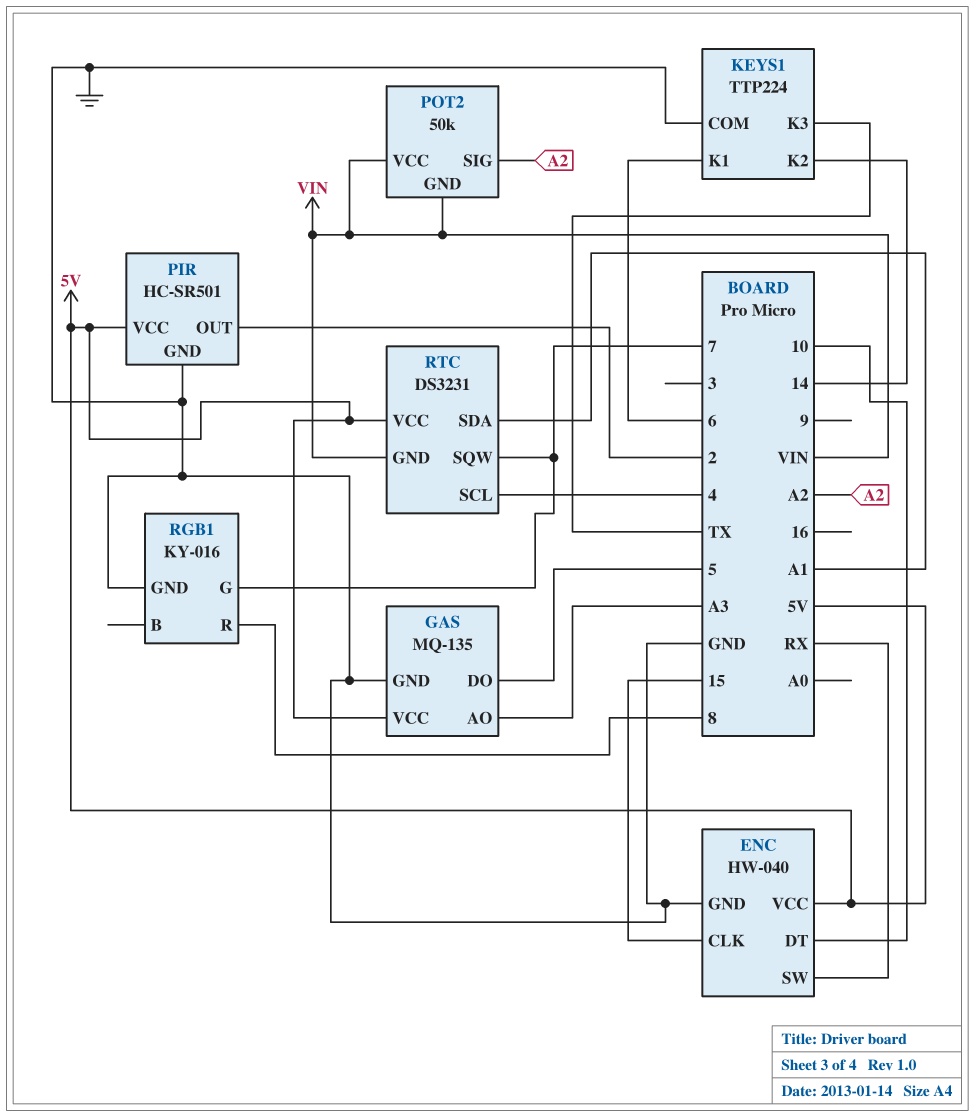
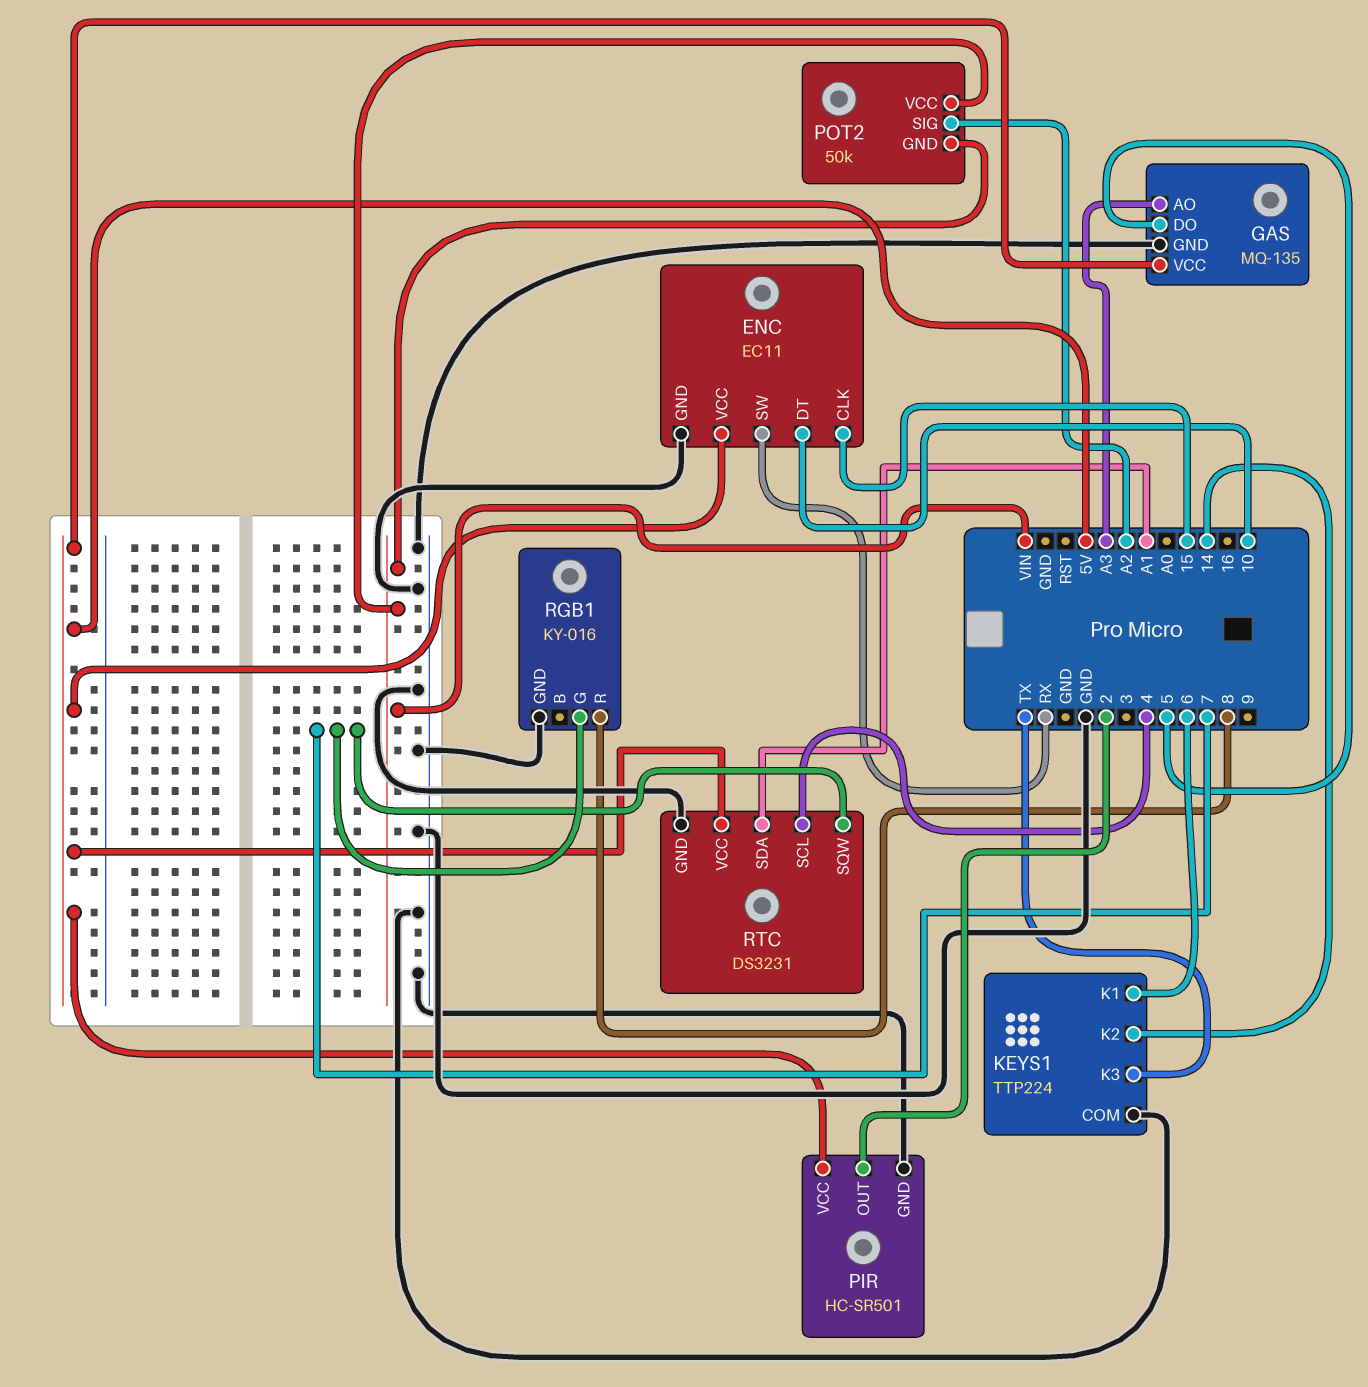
ENC: HW-040 -> EC11
RTC pin GND: VIN -> GND

